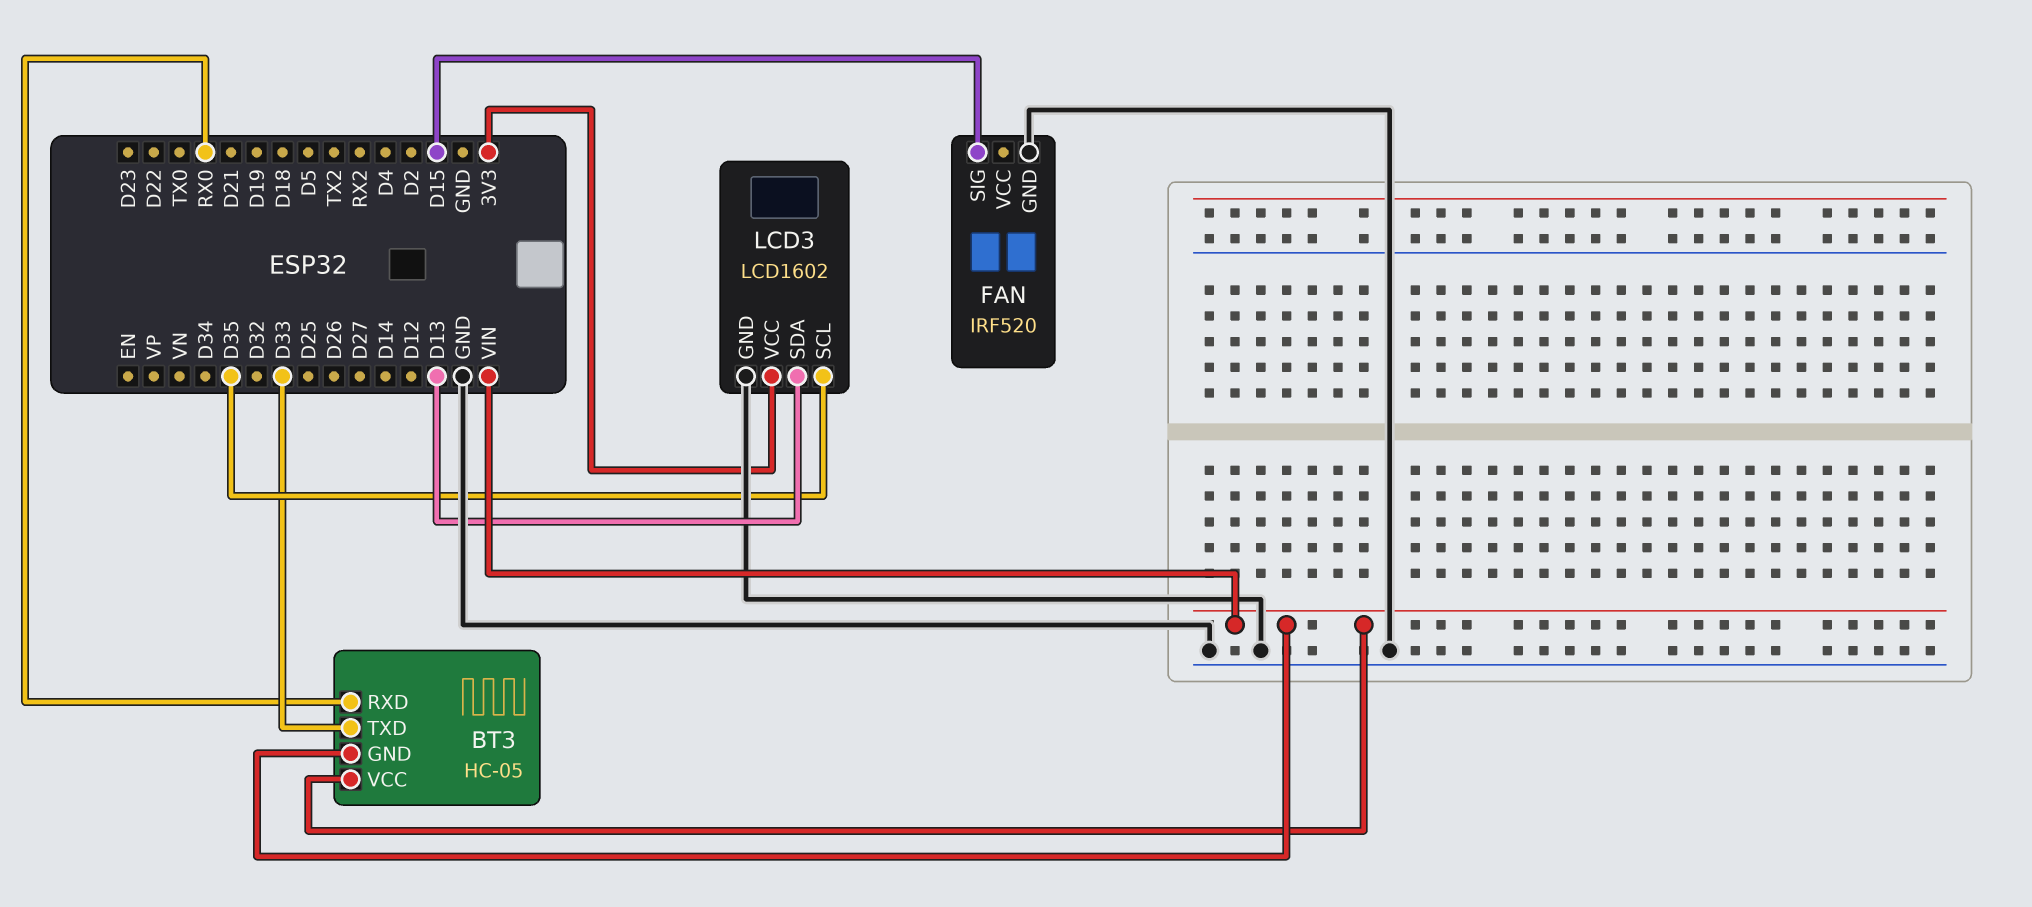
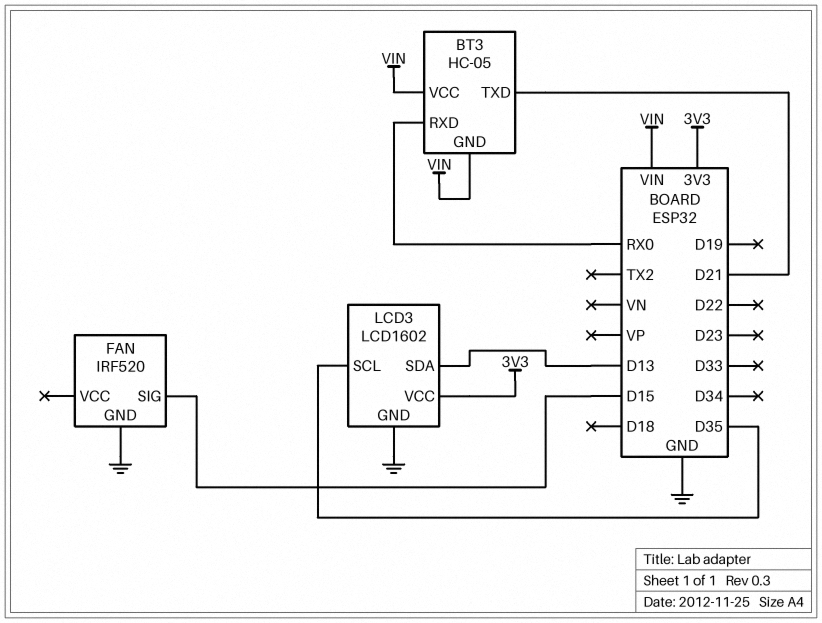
BT3 pin TXD: D33 -> D21

